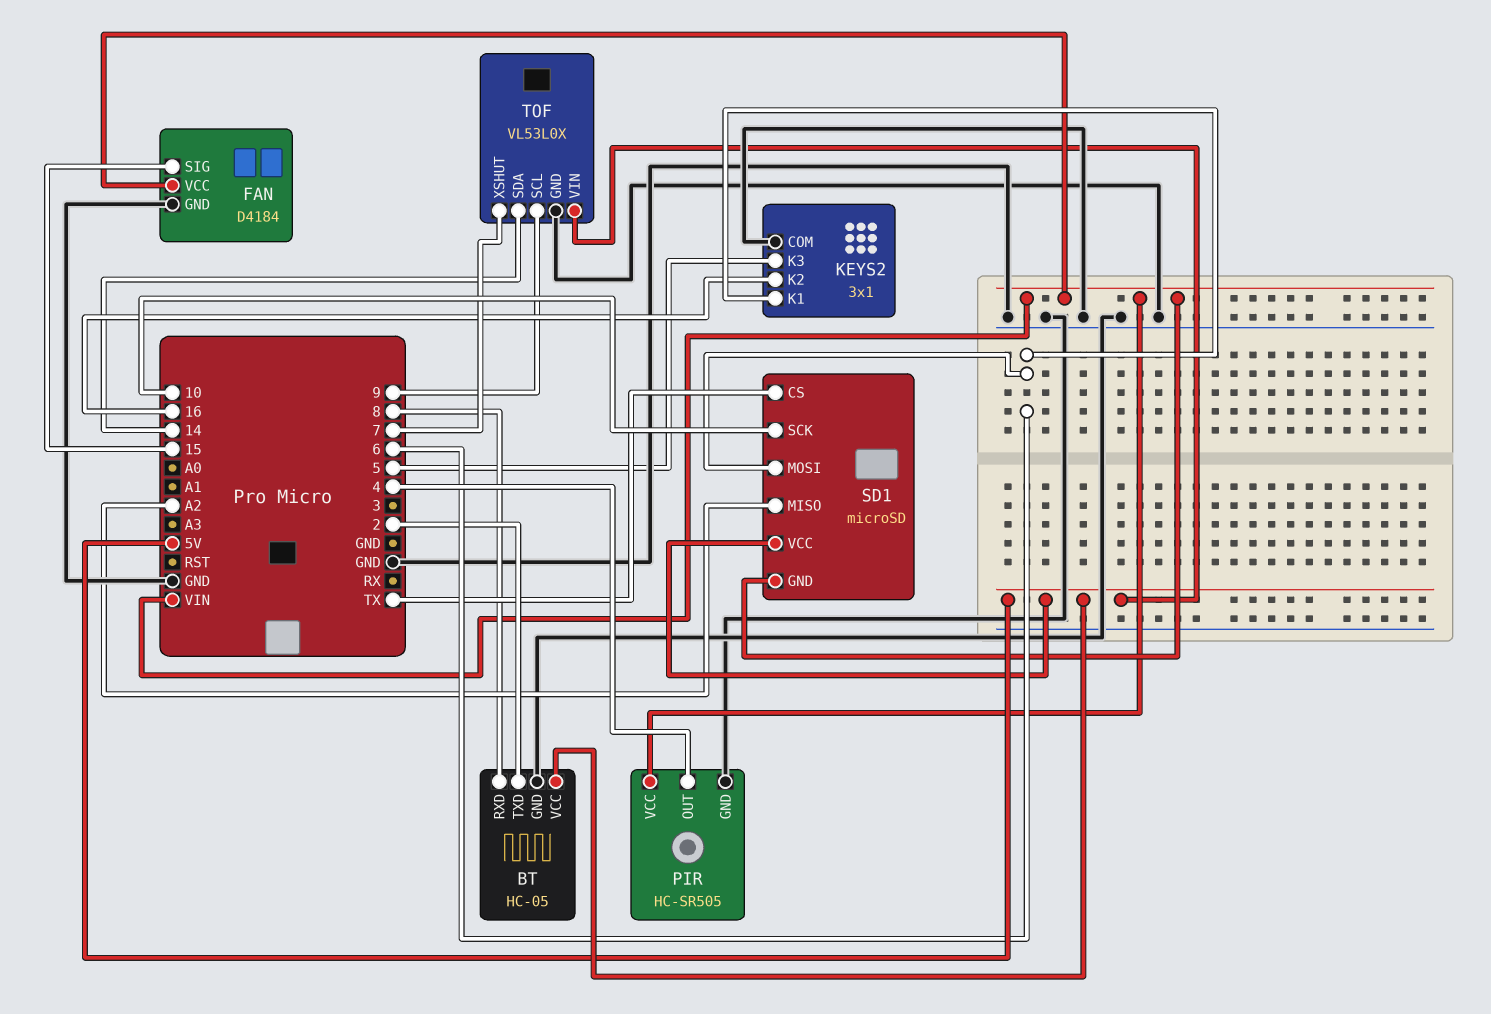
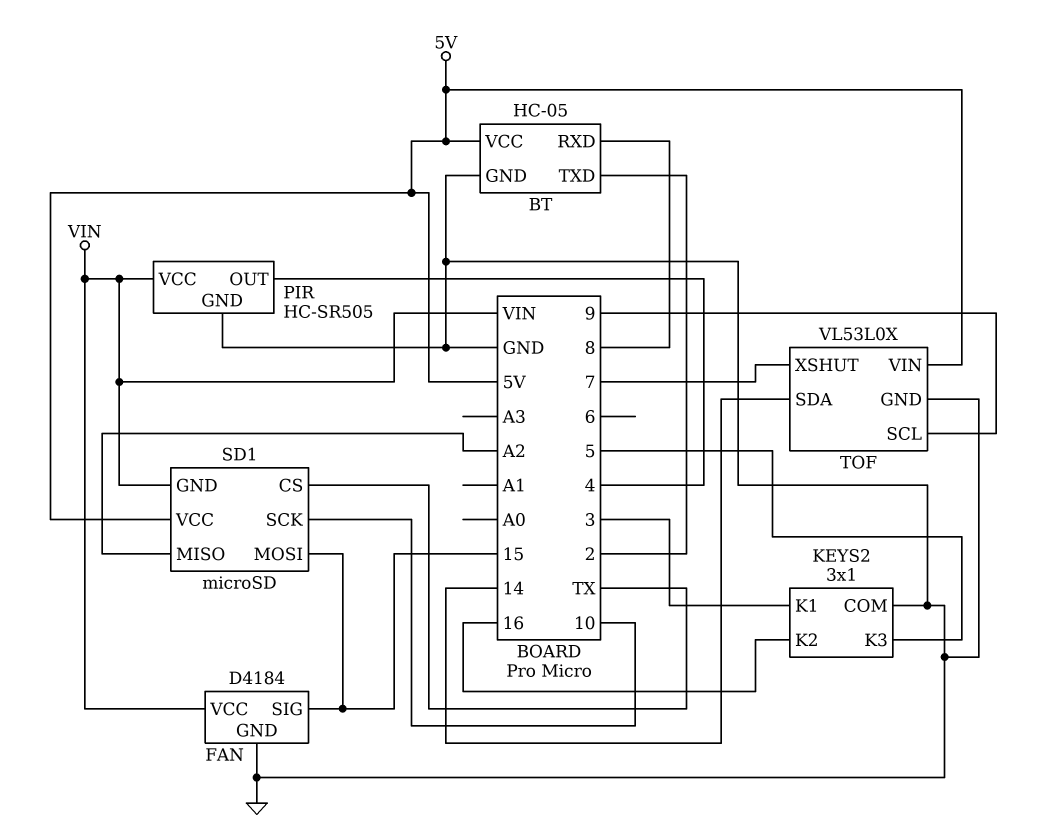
KEYS2 pin K1: 6 -> 3
SD1 pin MOSI: 6 -> 15

